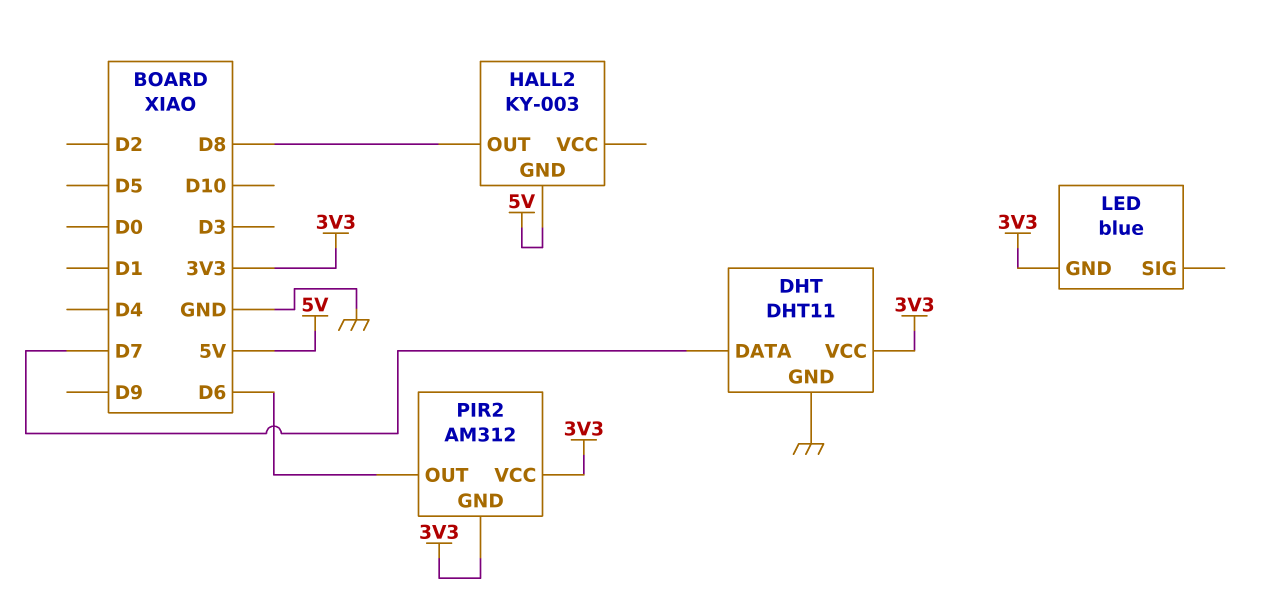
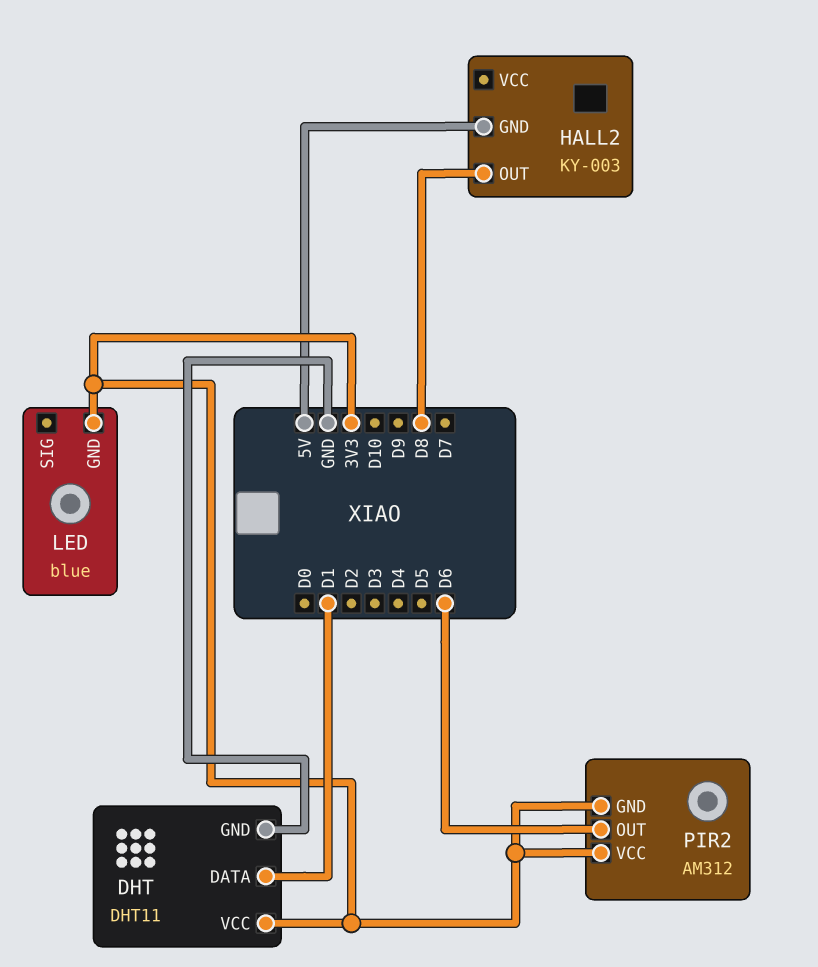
DHT pin DATA: D7 -> D1

